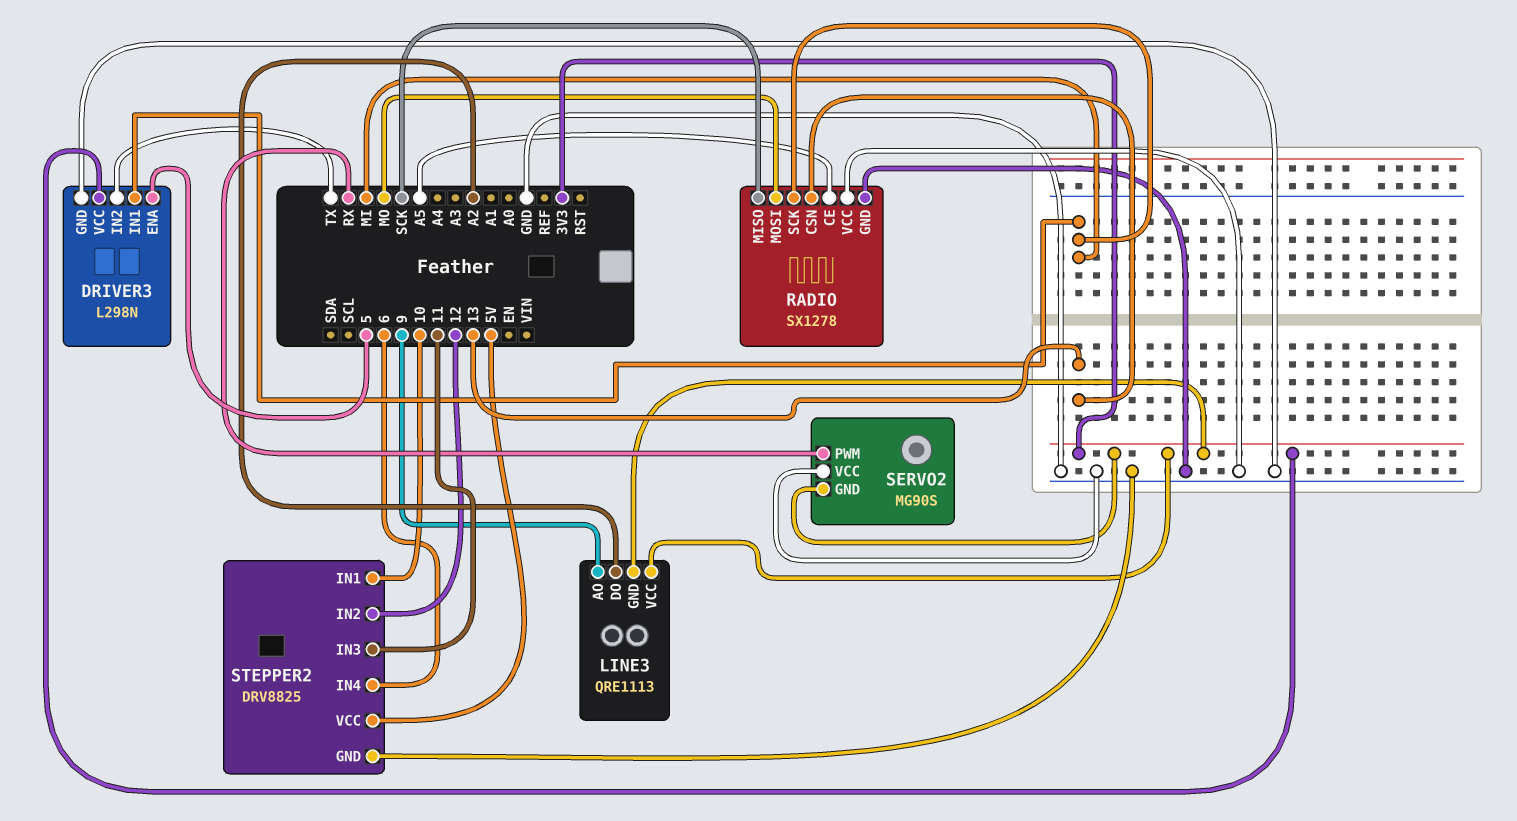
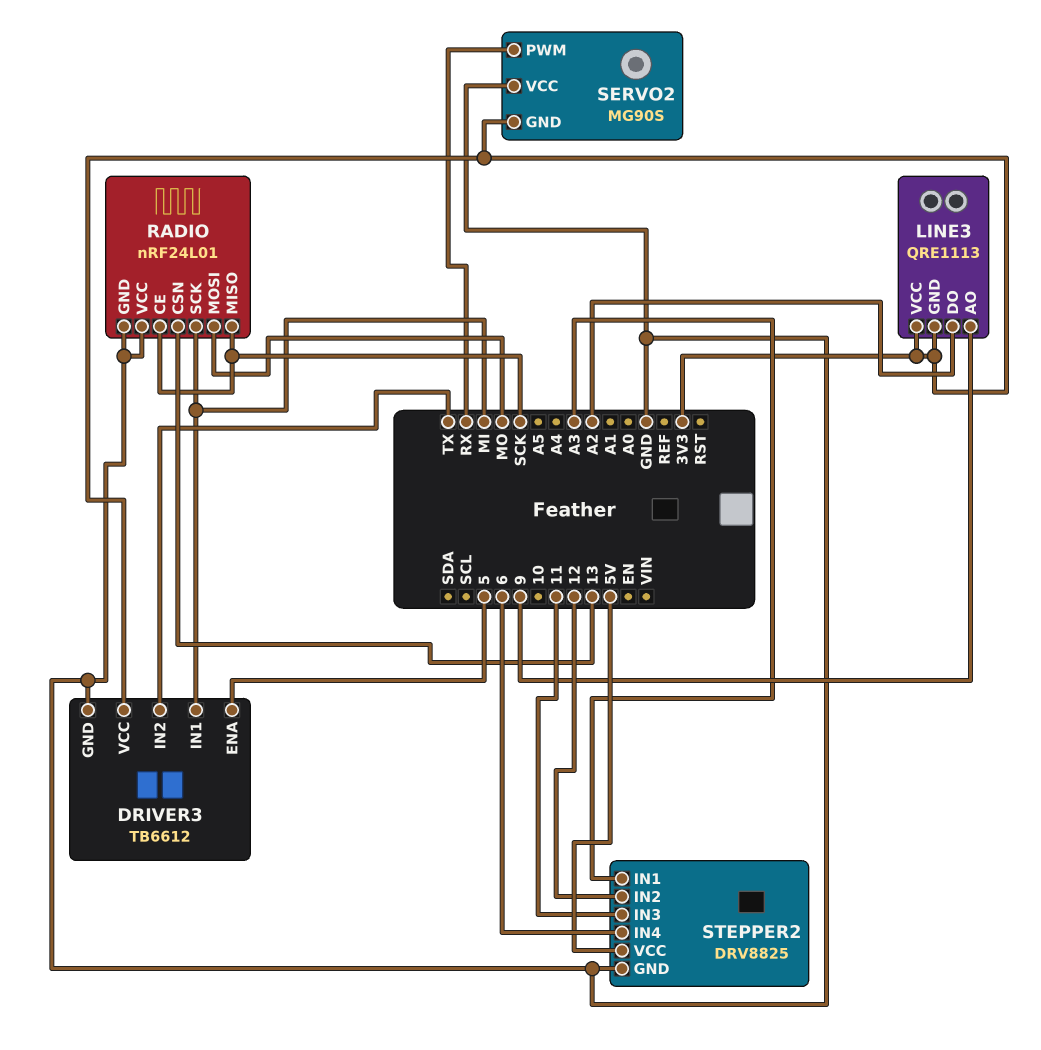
DRIVER3: L298N -> TB6612
RADIO: SX1278 -> nRF24L01
RADIO pin CE: A5 -> SCK
STEPPER2 pin IN1: 10 -> A3

